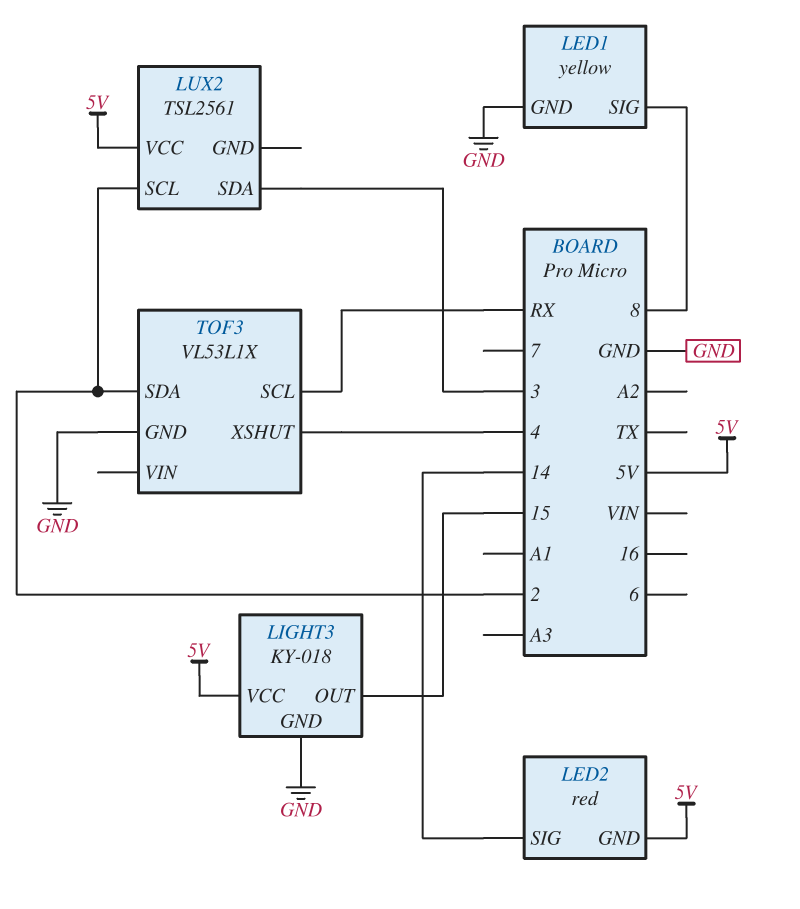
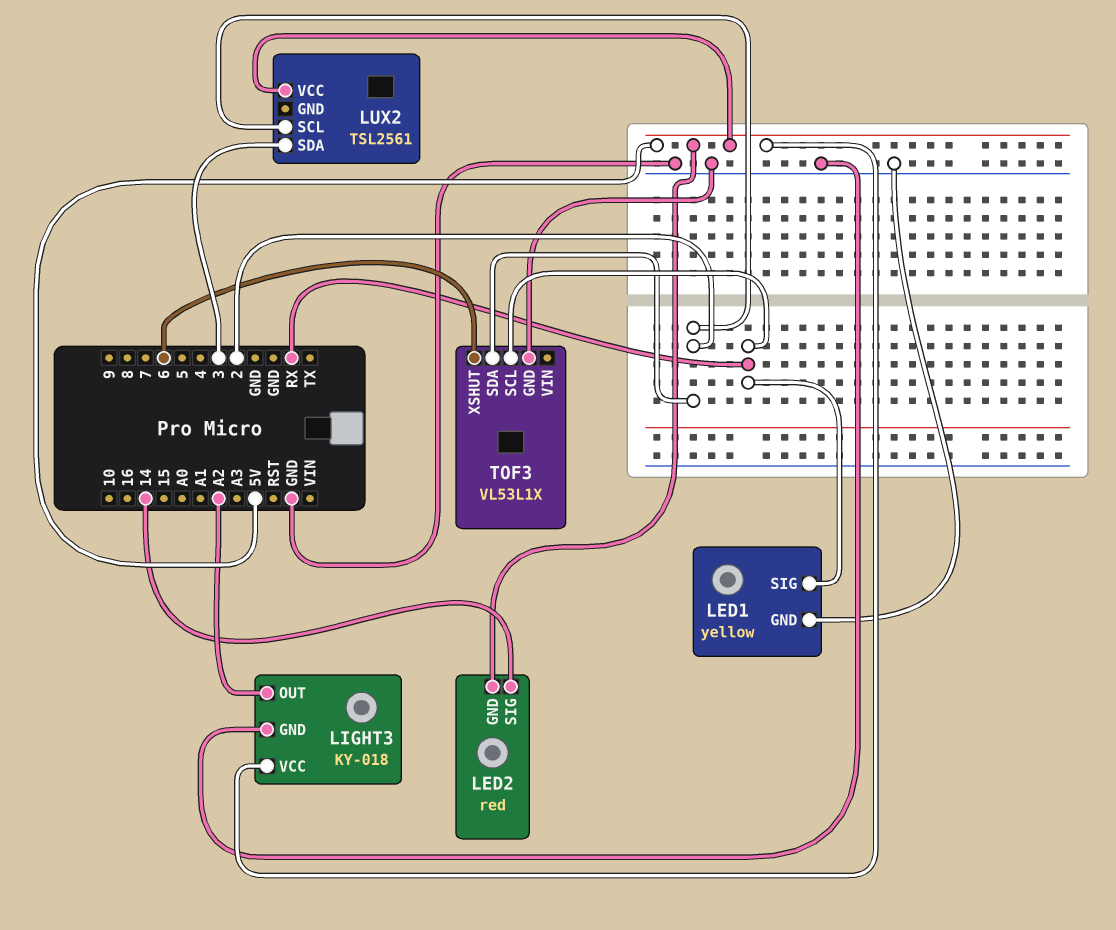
LED1 pin SIG: 8 -> RX
LIGHT3 pin OUT: 15 -> A2
TOF3 pin XSHUT: 4 -> 6

